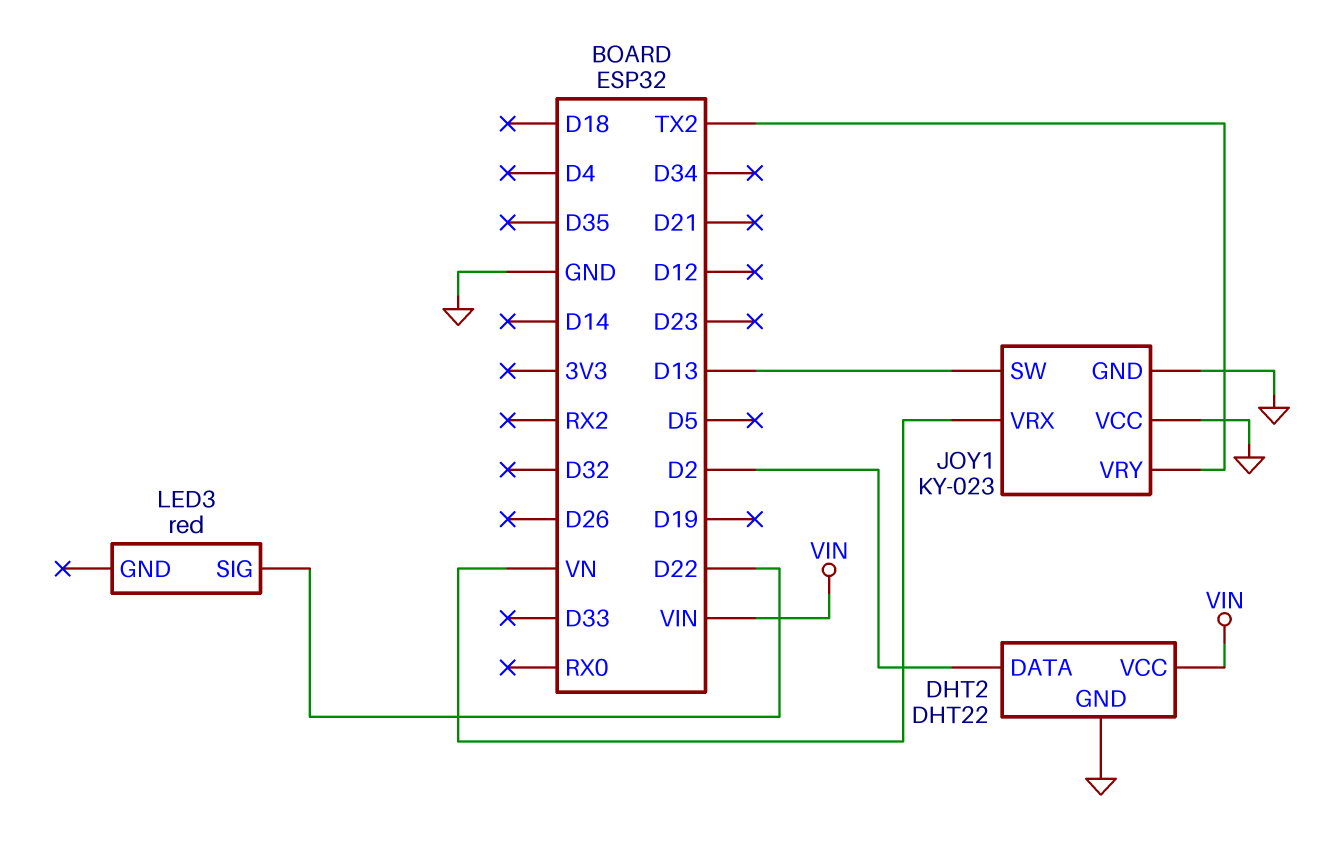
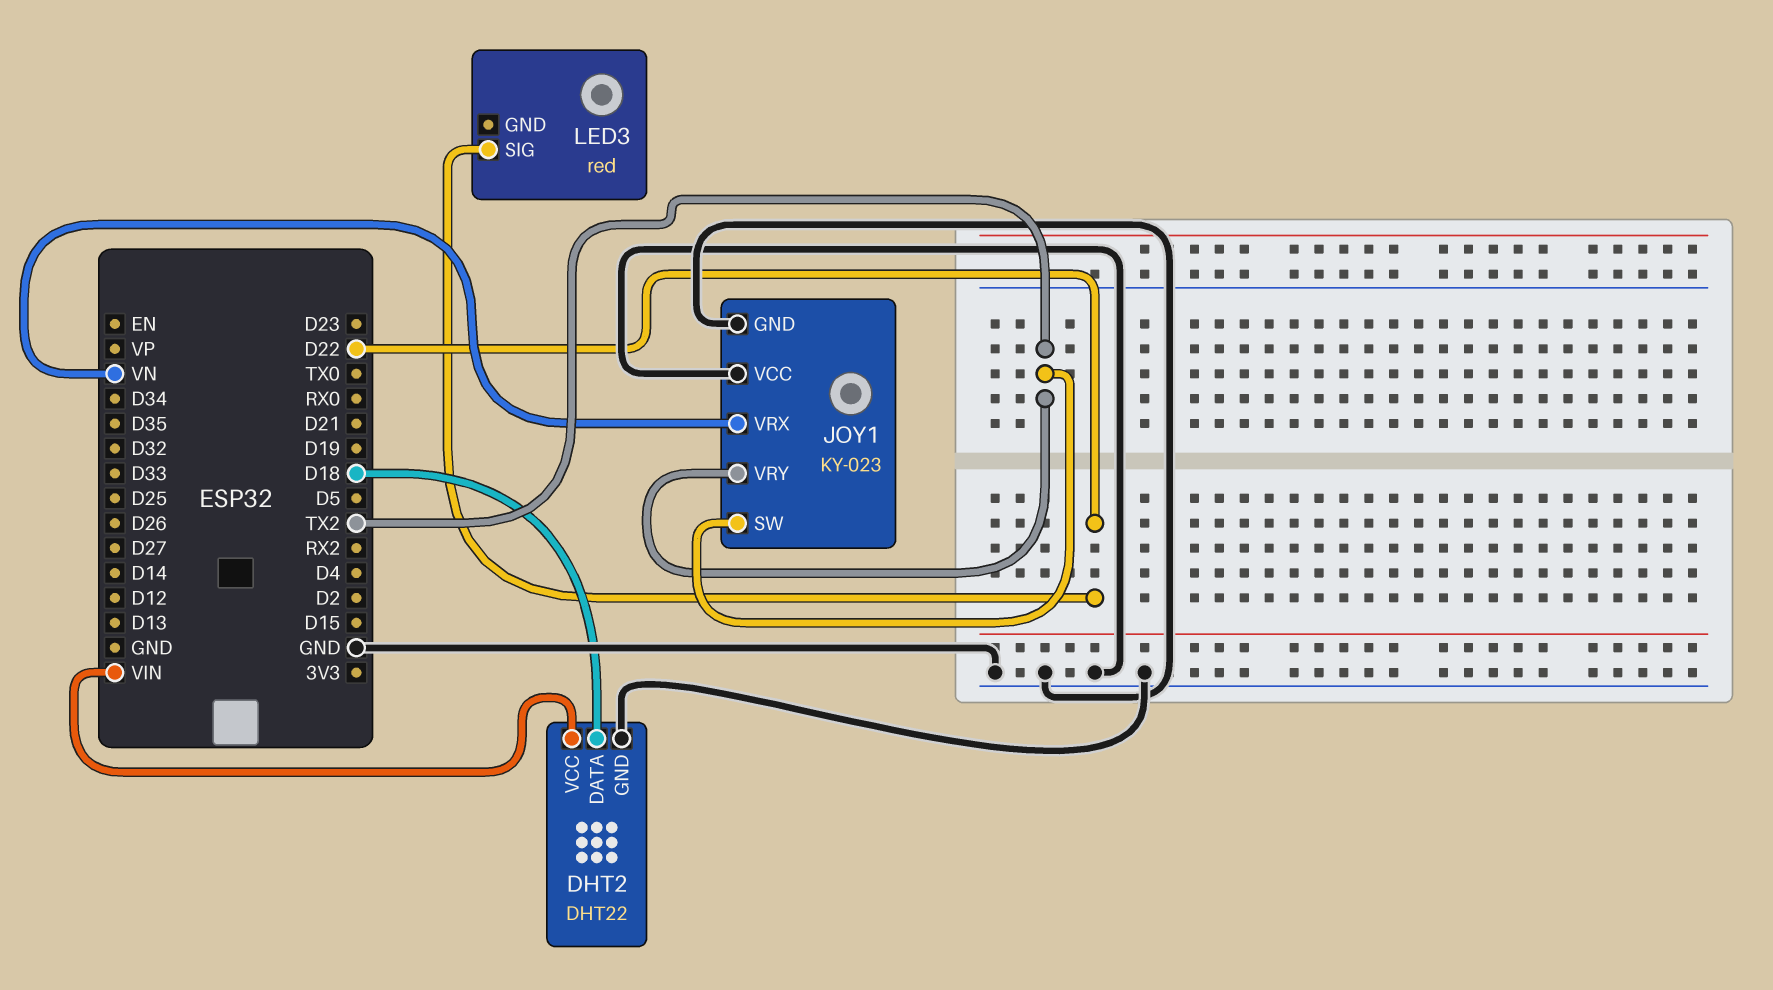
DHT2 pin DATA: D2 -> D18
JOY1 pin SW: D13 -> TX2

